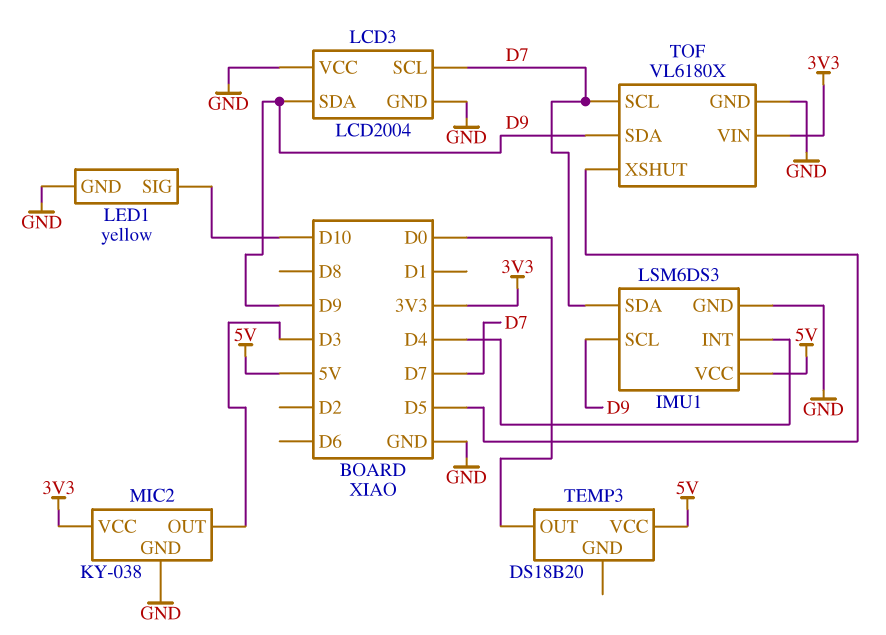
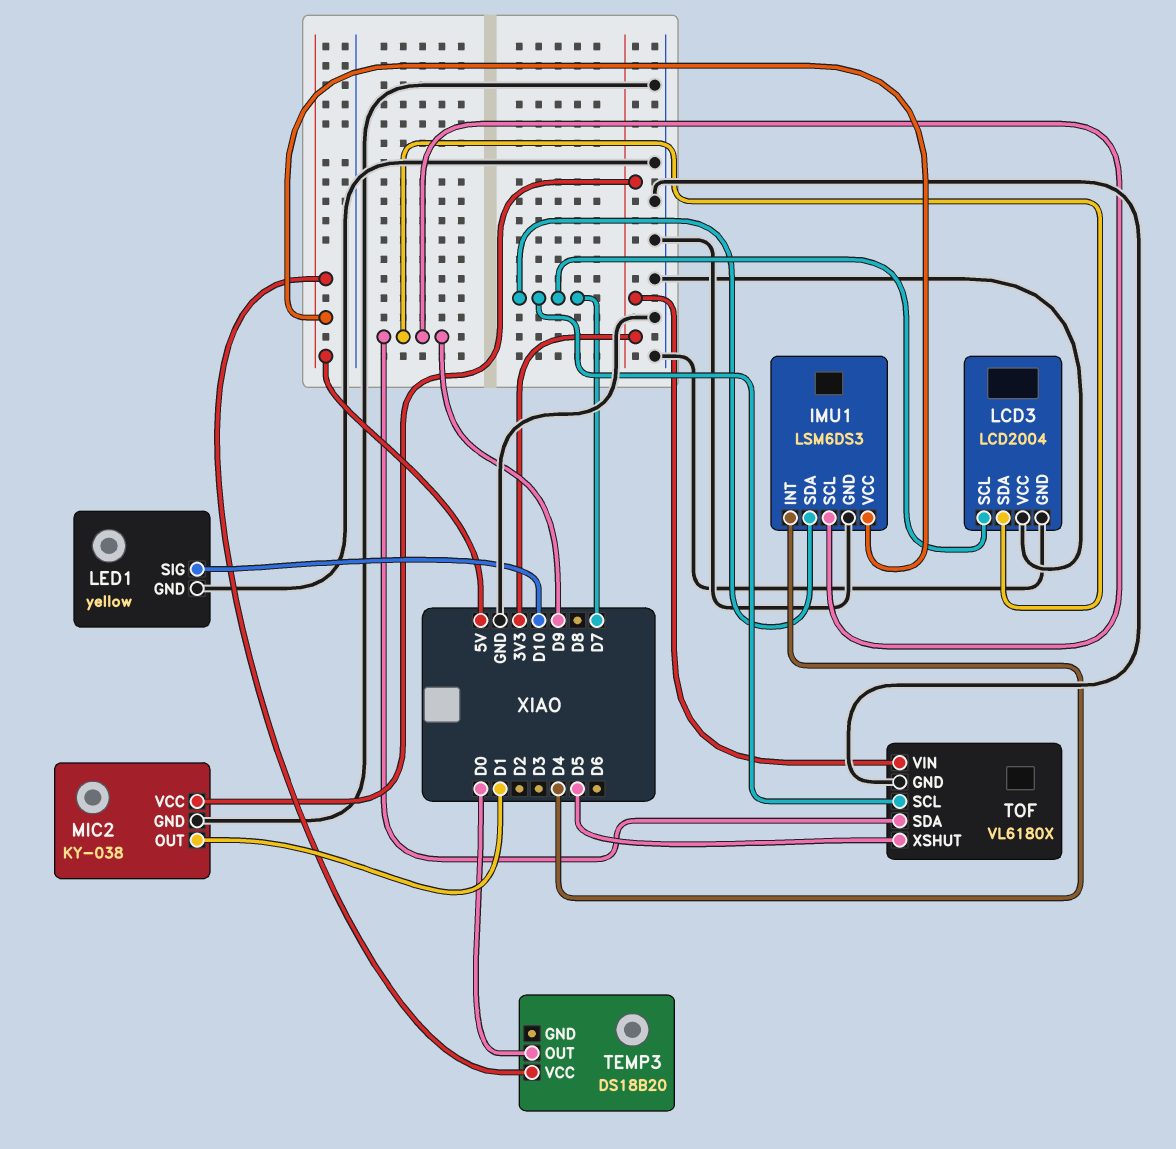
MIC2 pin OUT: D3 -> D1

